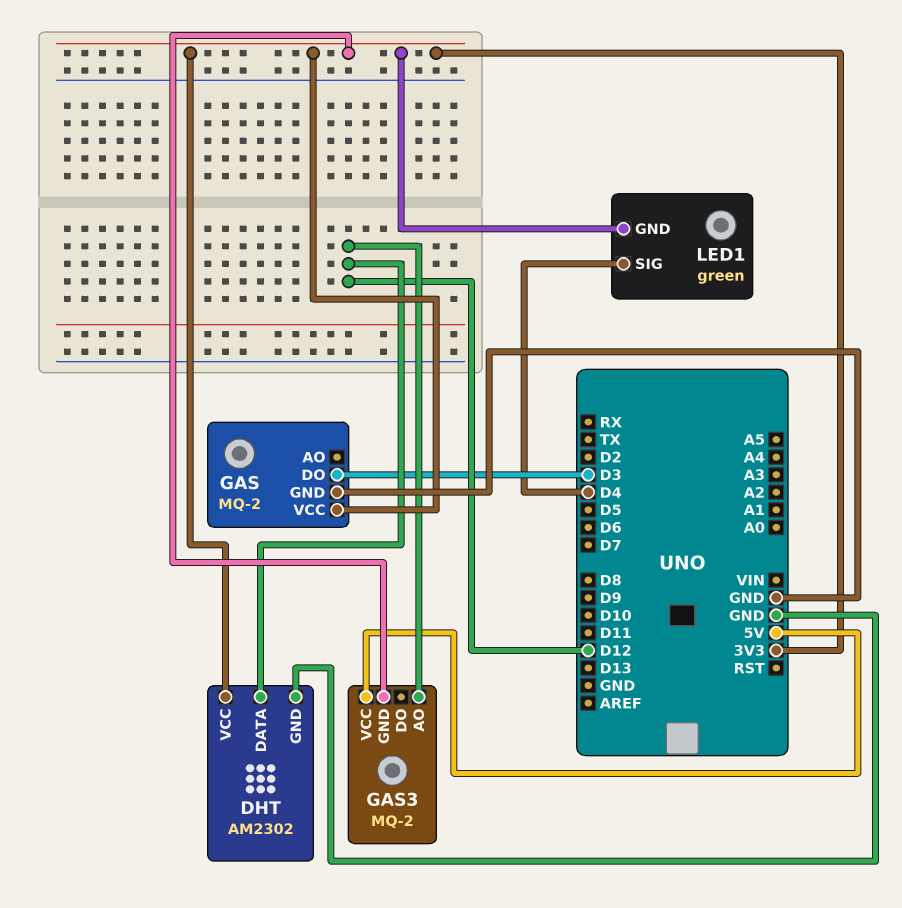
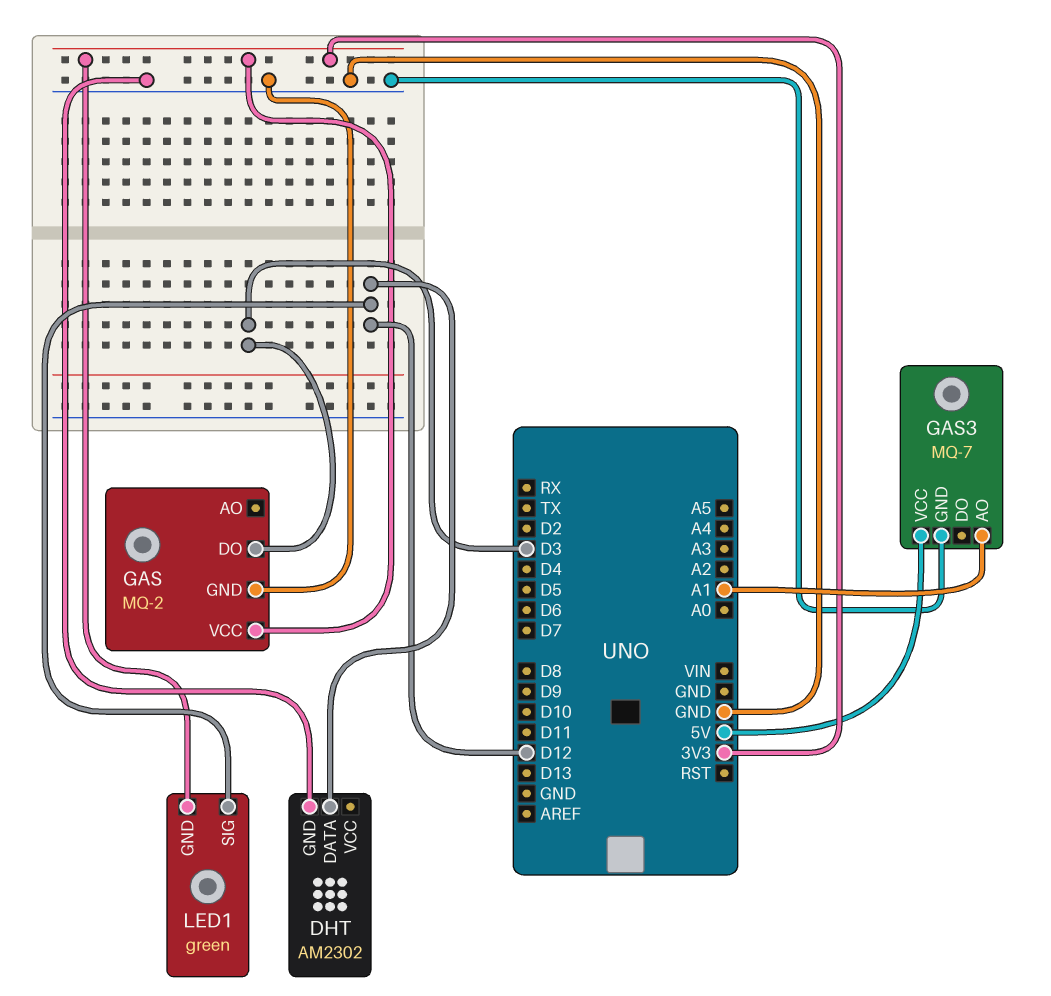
DHT pin VCC: 3V3 -> none
GAS3: MQ-2 -> MQ-7
GAS3 pin AO: D12 -> A1
GAS3 pin GND: 3V3 -> GND
LED1 pin SIG: D4 -> D12

